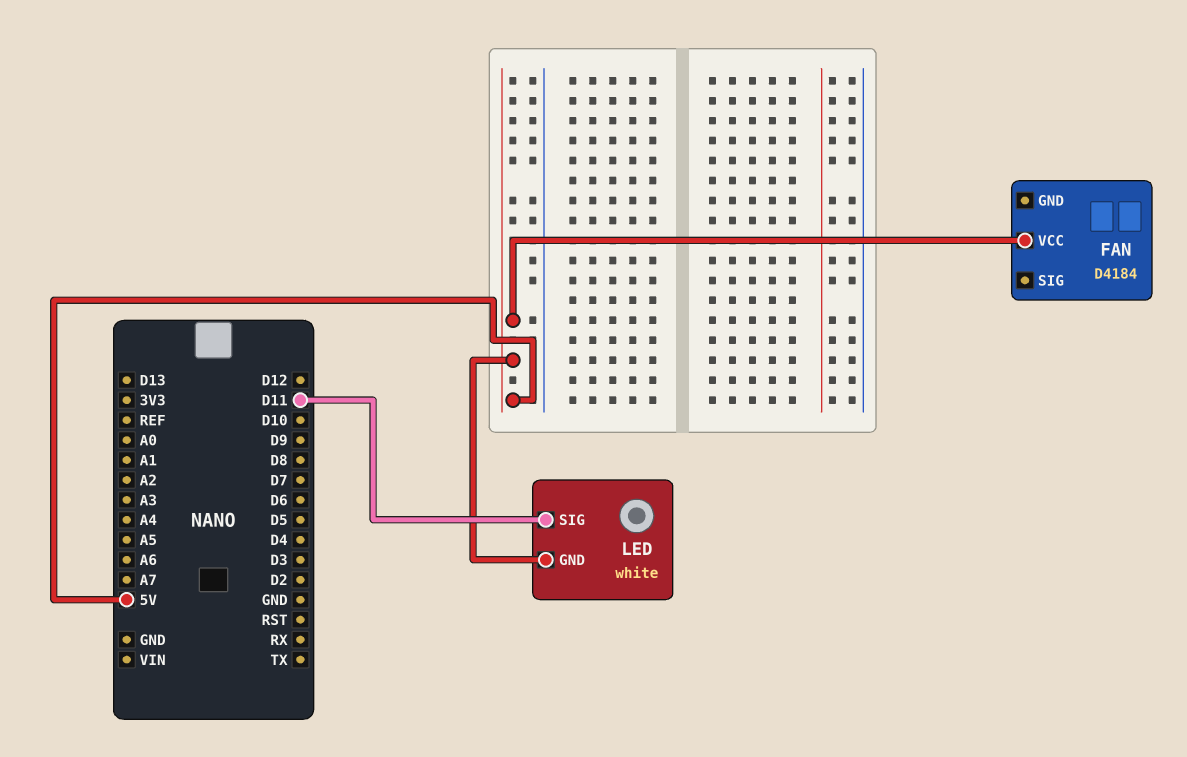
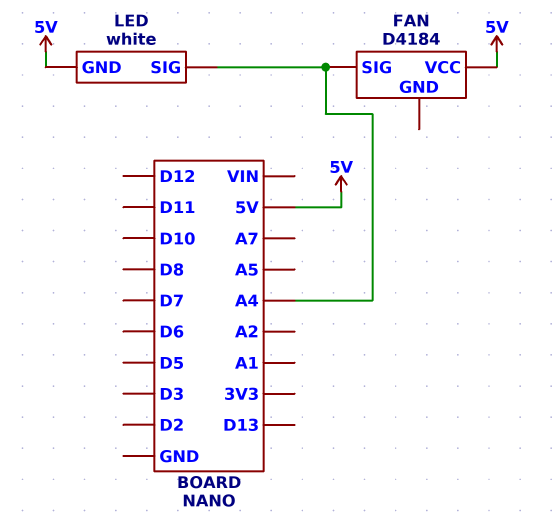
FAN pin SIG: none -> A4
LED pin SIG: D11 -> A4

